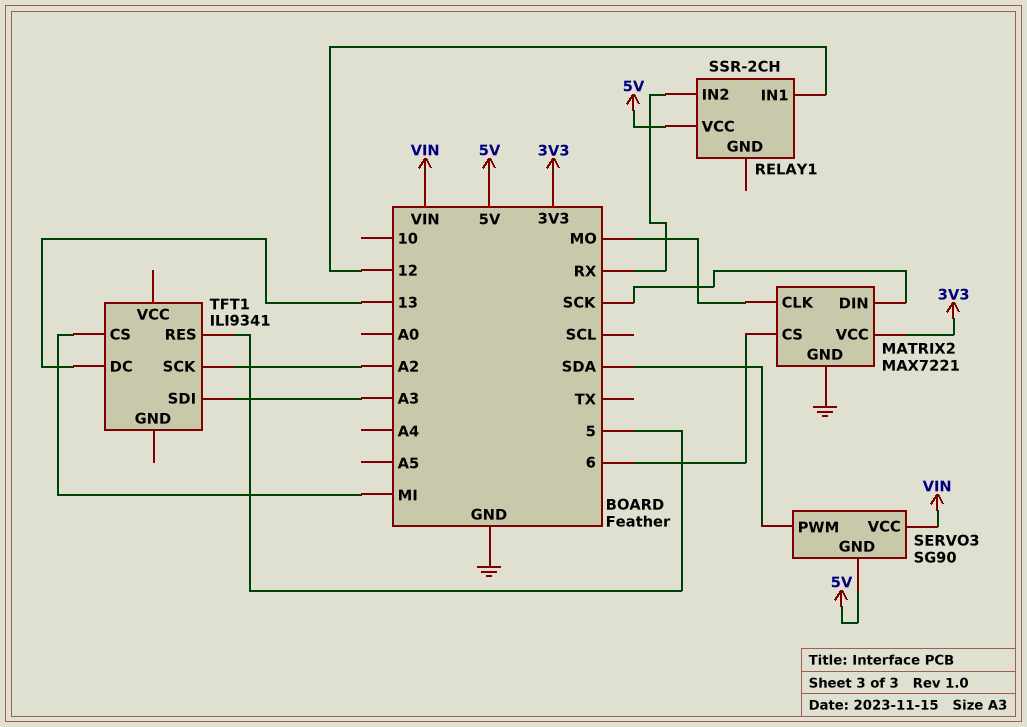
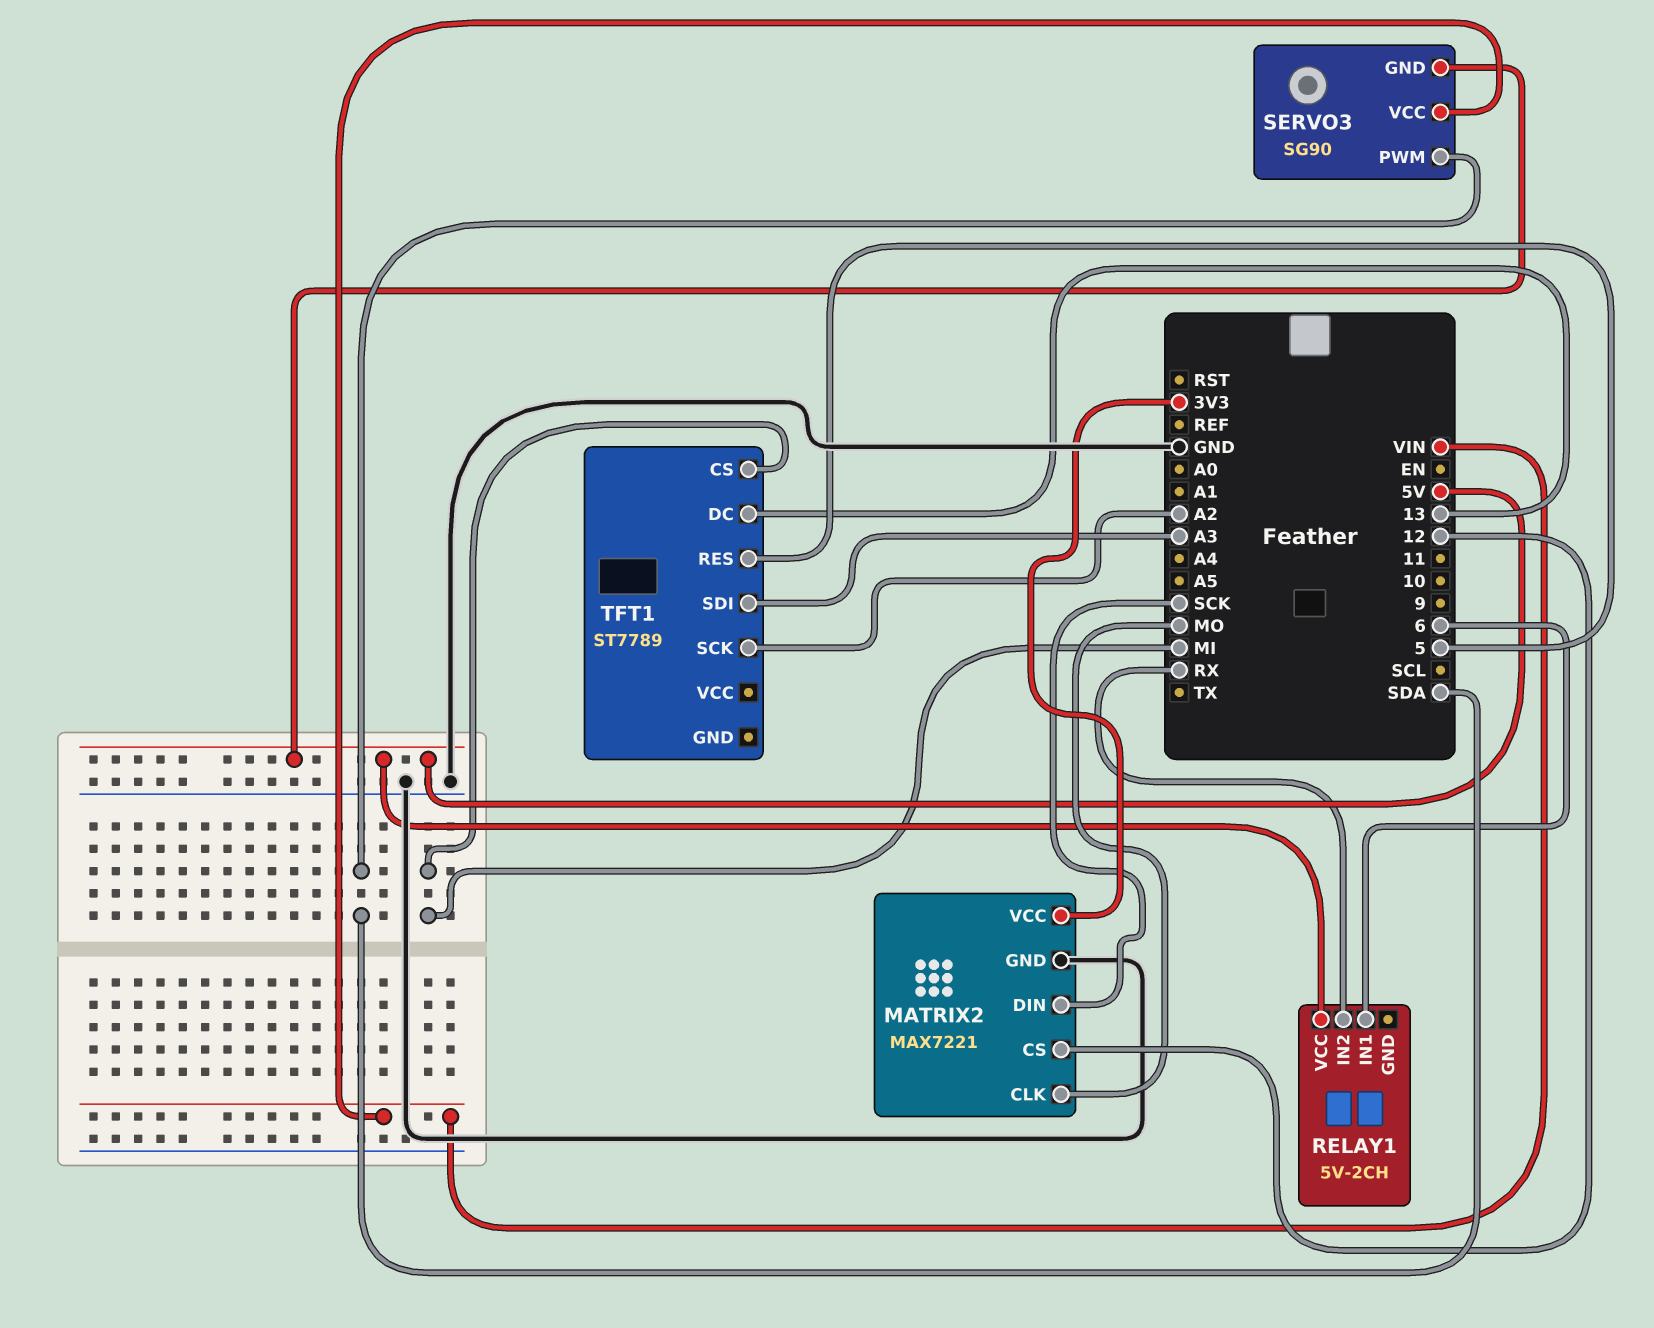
MATRIX2 pin CS: 6 -> 12
RELAY1: SSR-2CH -> 5V-2CH
RELAY1 pin IN1: 12 -> 6
TFT1: ILI9341 -> ST7789

